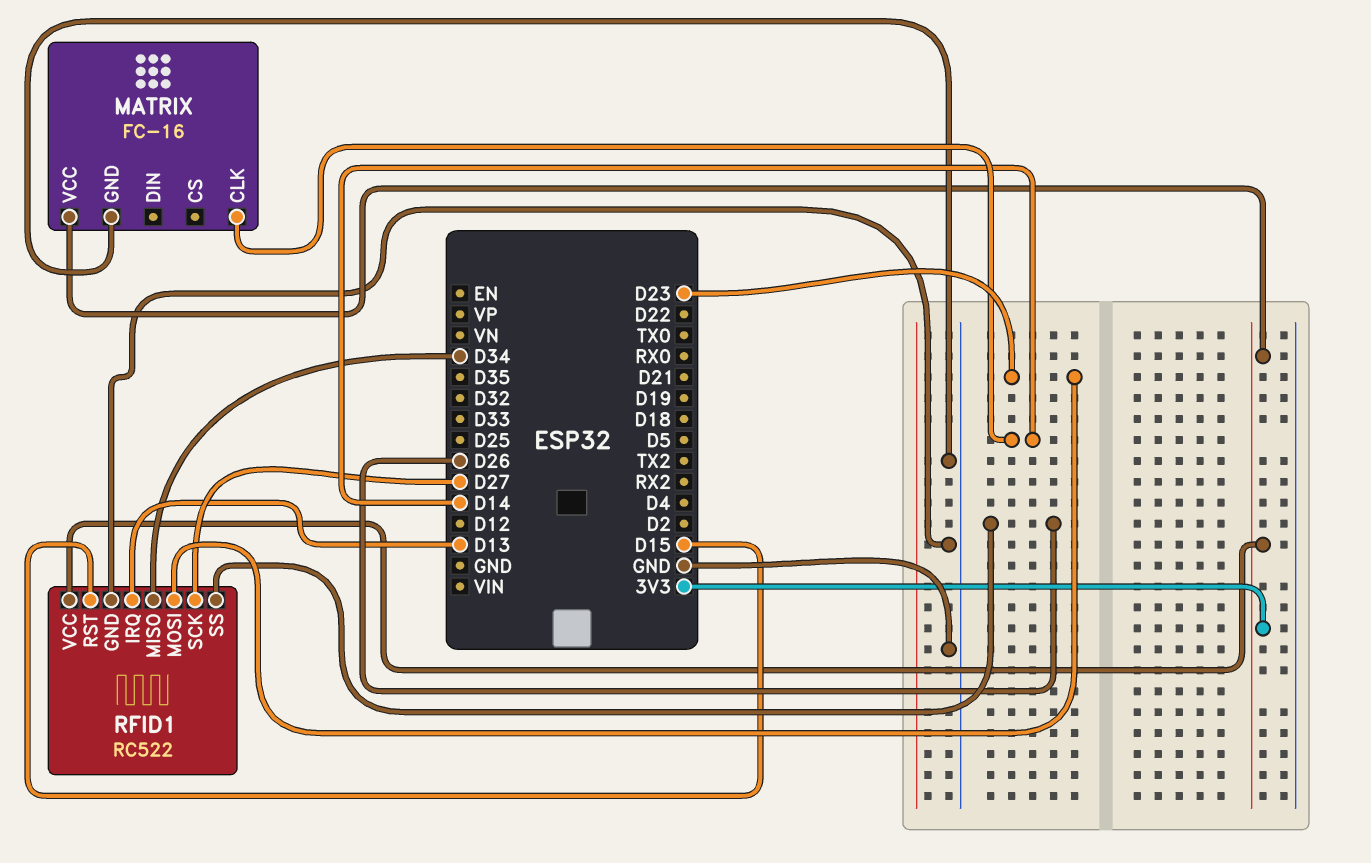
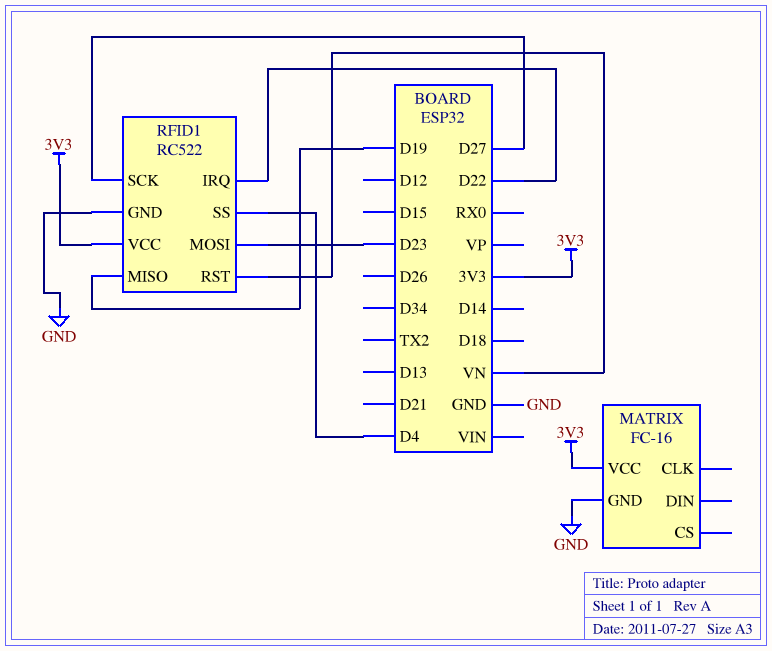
MATRIX pin CLK: D14 -> none
RFID1 pin IRQ: D13 -> D22
RFID1 pin MISO: D34 -> D19
RFID1 pin RST: D15 -> VN
RFID1 pin SS: D26 -> D4

